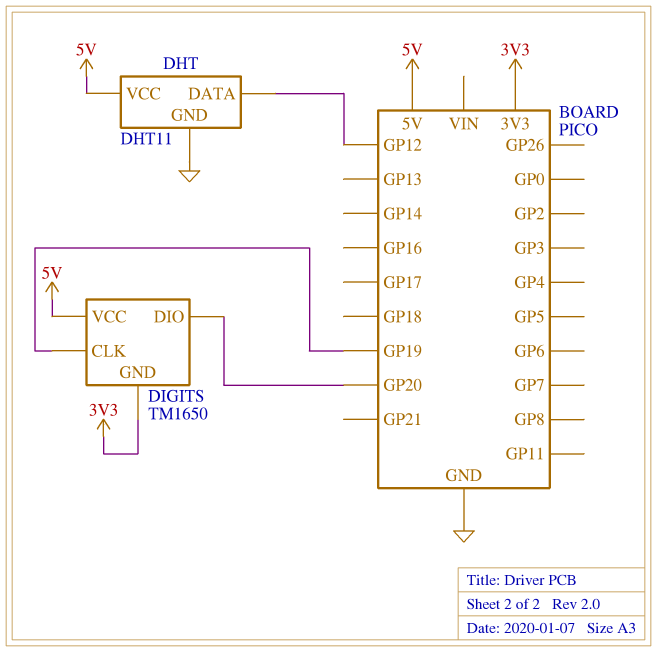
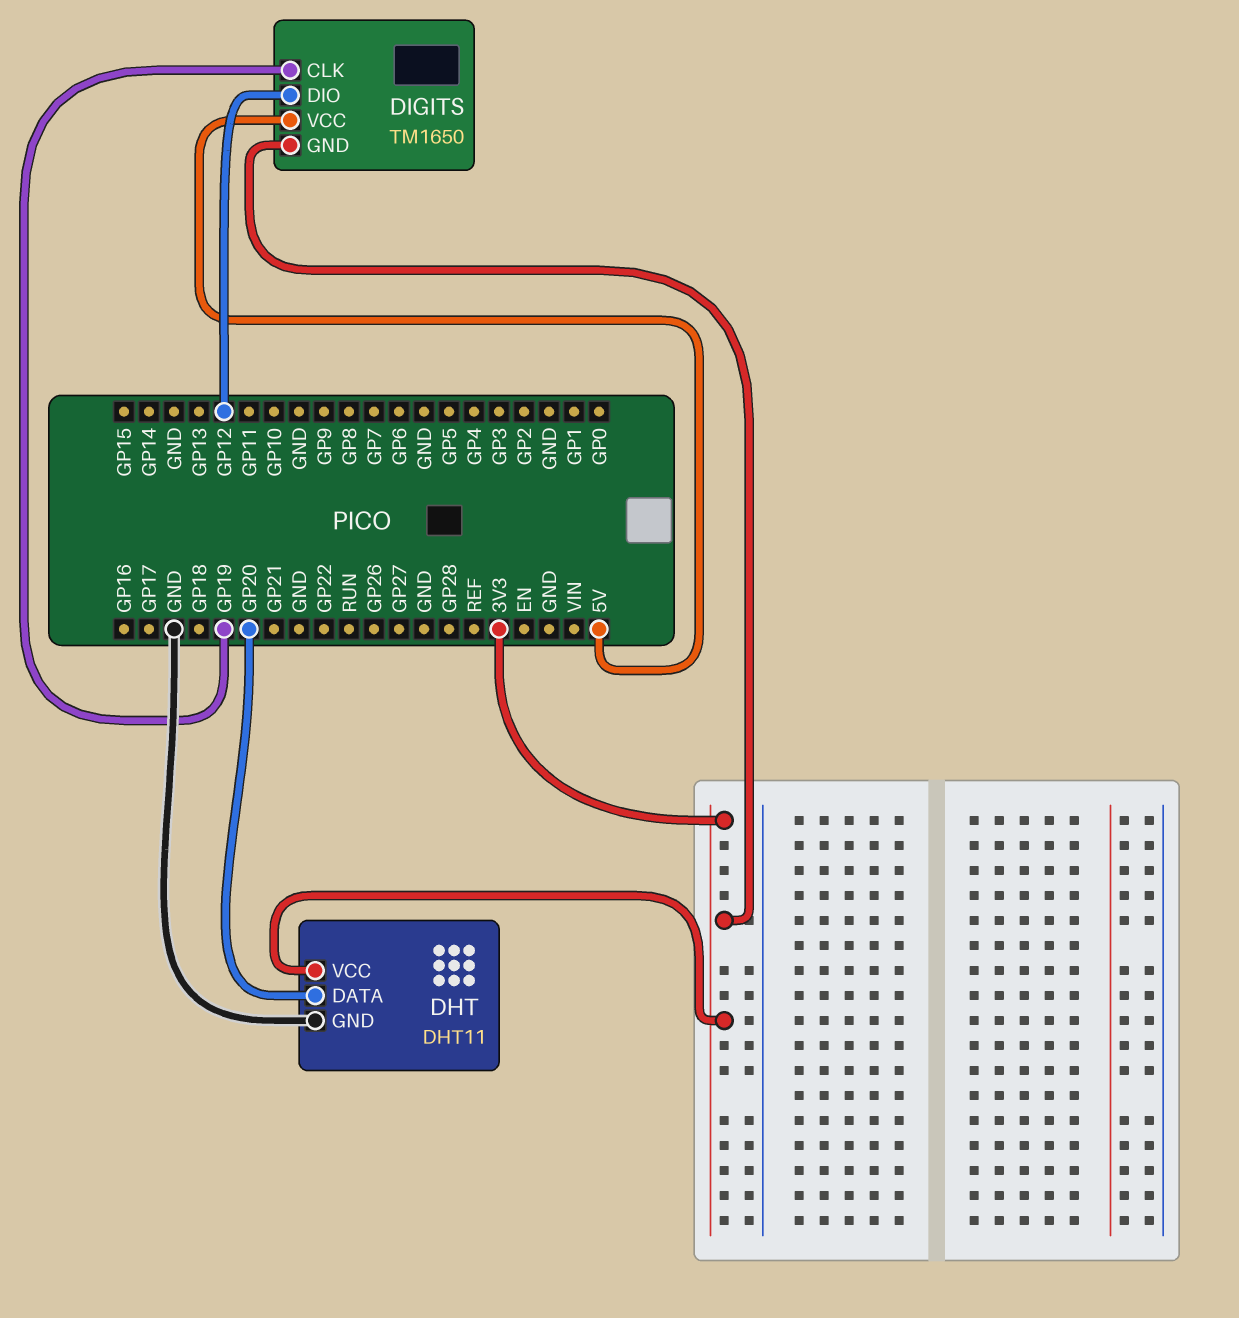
DHT pin DATA: GP12 -> GP20
DHT pin VCC: 5V -> 3V3
DIGITS pin DIO: GP20 -> GP12

